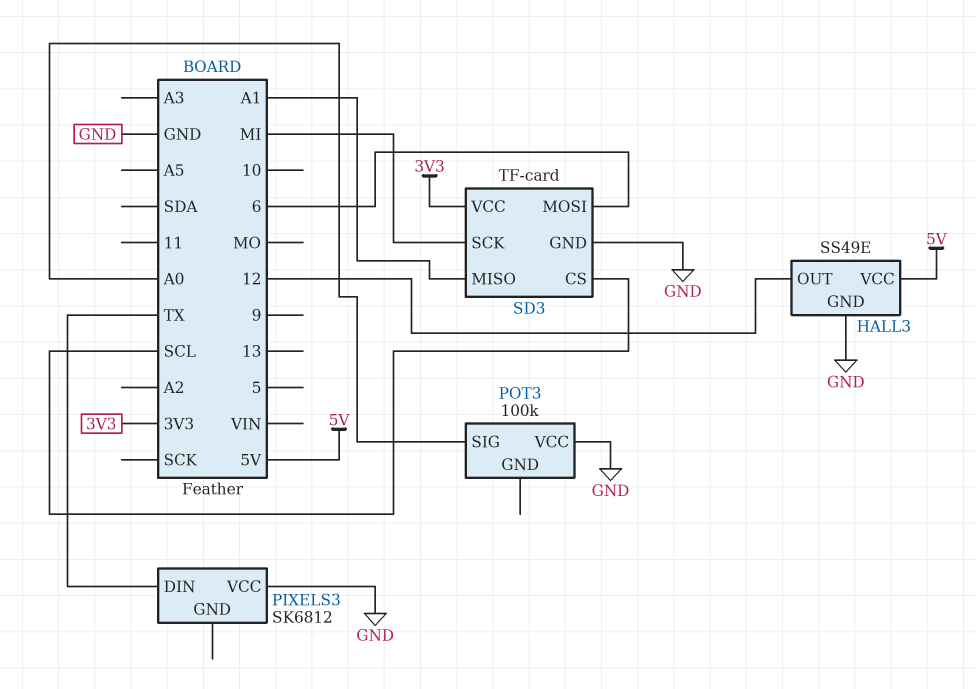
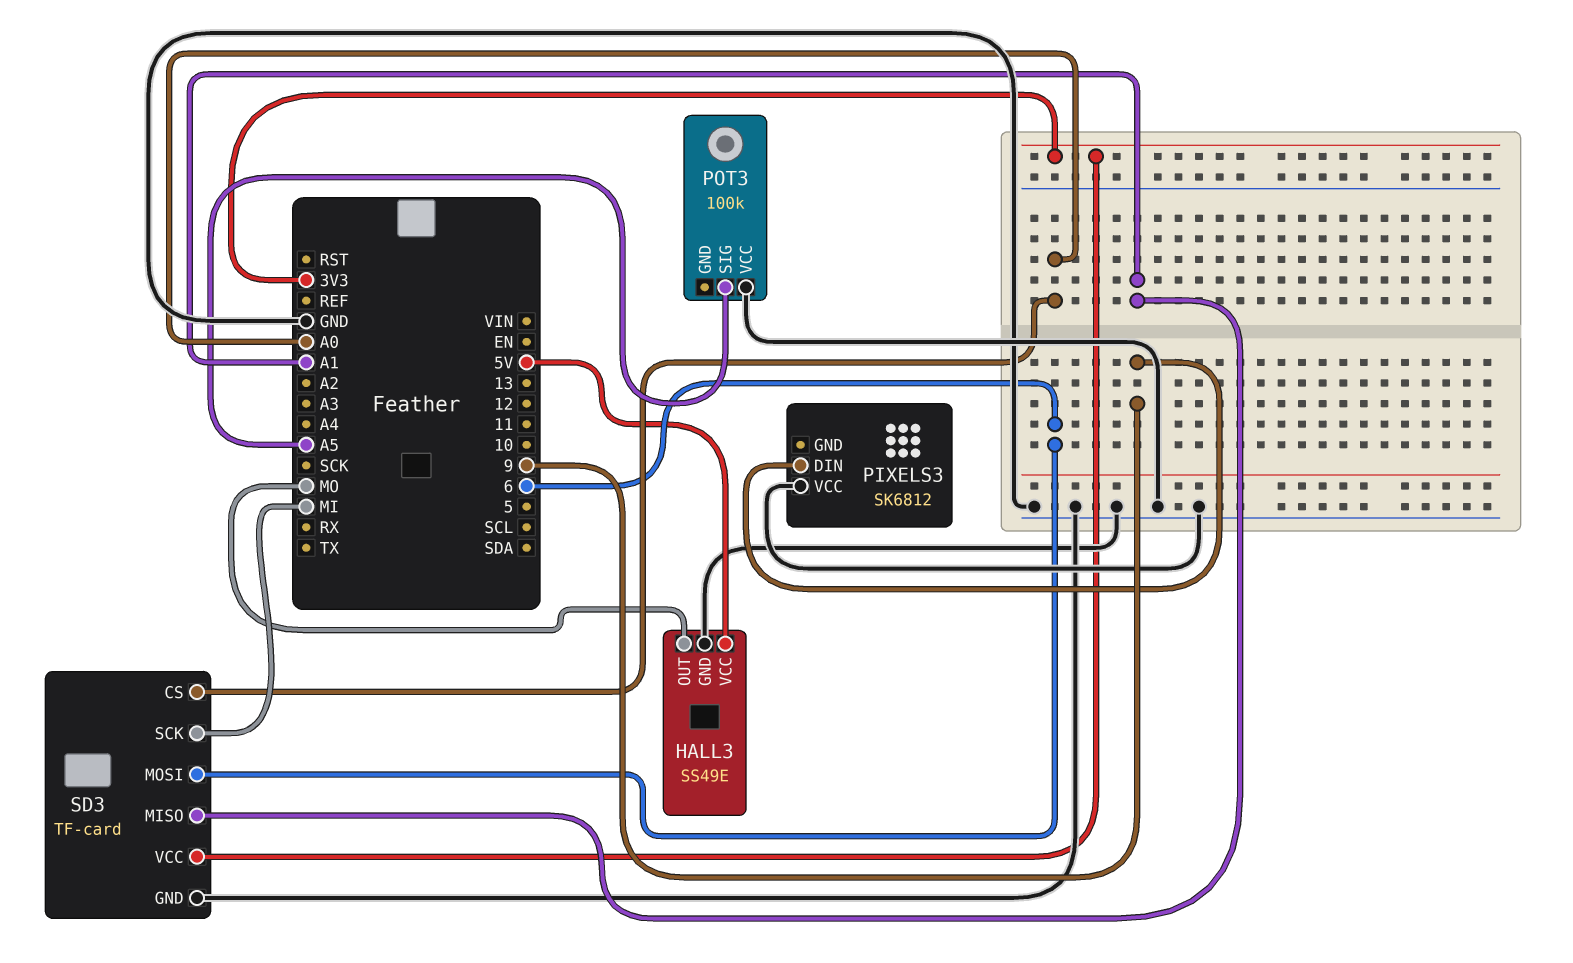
HALL3 pin OUT: 12 -> MO
PIXELS3 pin DIN: TX -> 9
POT3 pin SIG: A0 -> A5
SD3 pin CS: SCL -> A0

